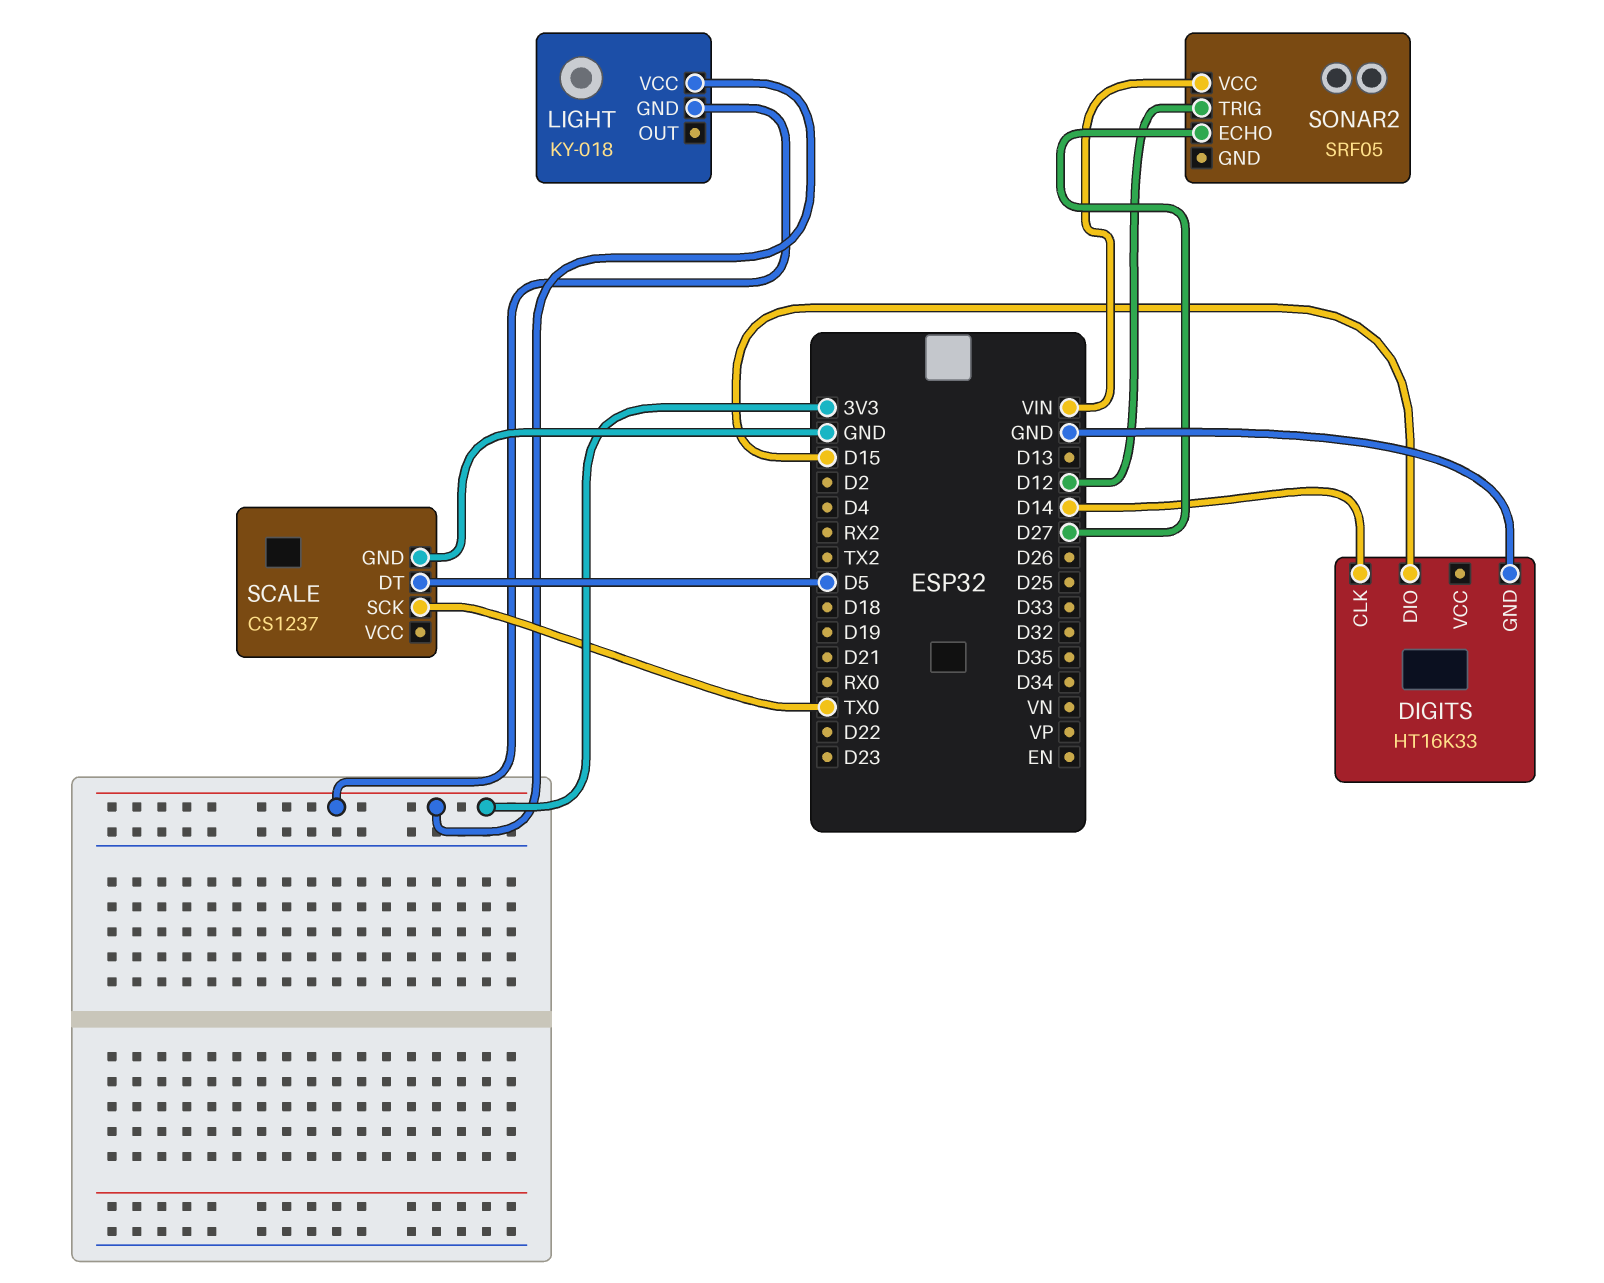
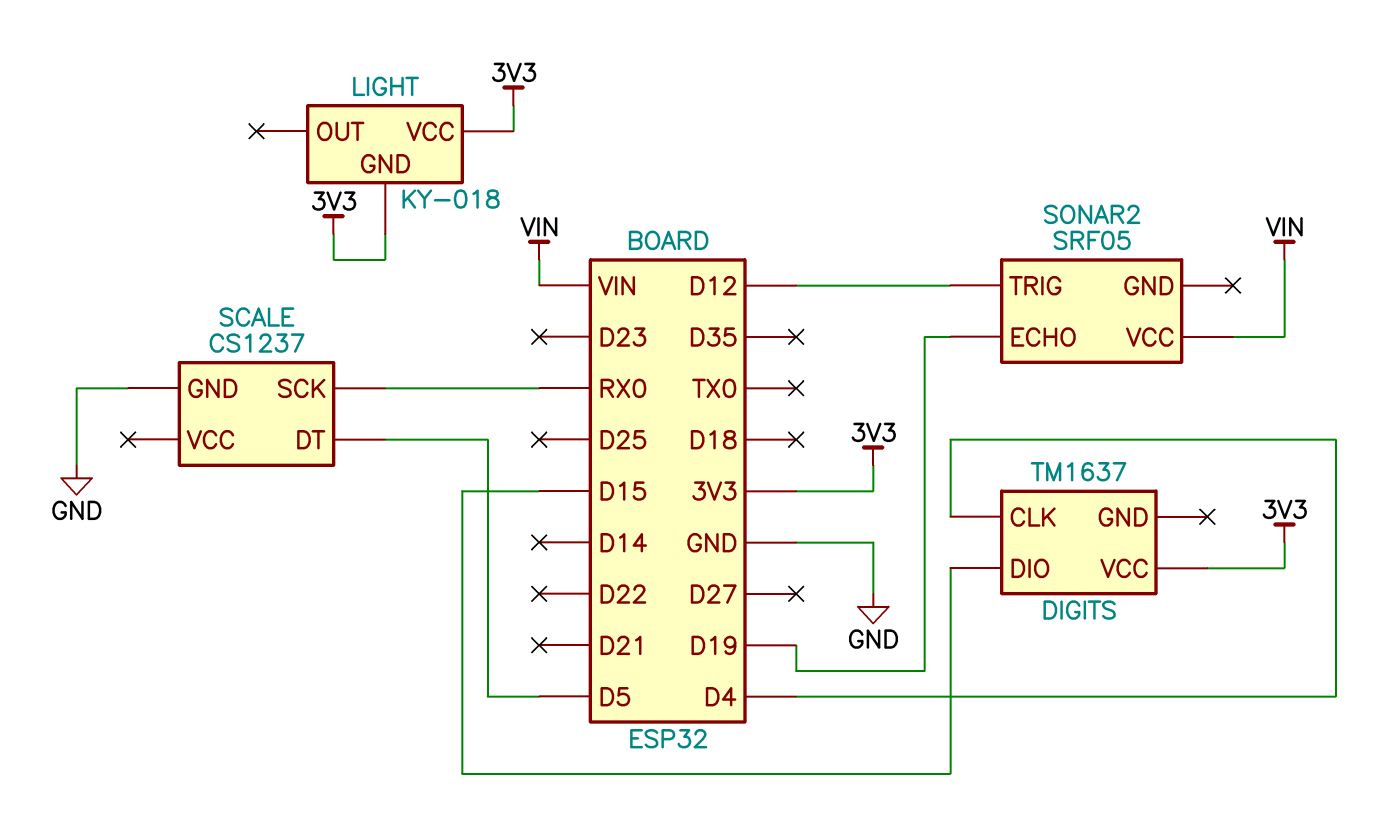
DIGITS: HT16K33 -> TM1637
DIGITS pin CLK: D14 -> D4
DIGITS pin GND: GND -> none
DIGITS pin VCC: none -> 3V3
SCALE pin SCK: TX0 -> RX0
SONAR2 pin ECHO: D27 -> D19

